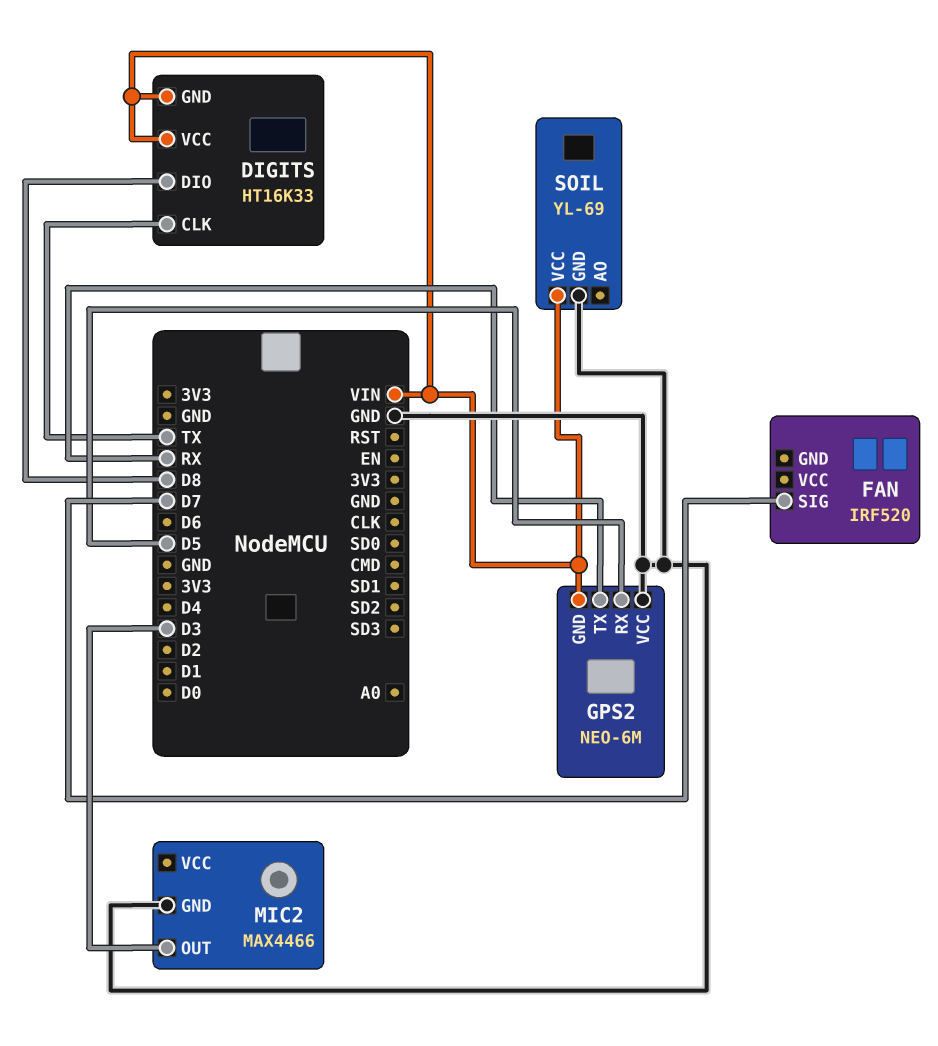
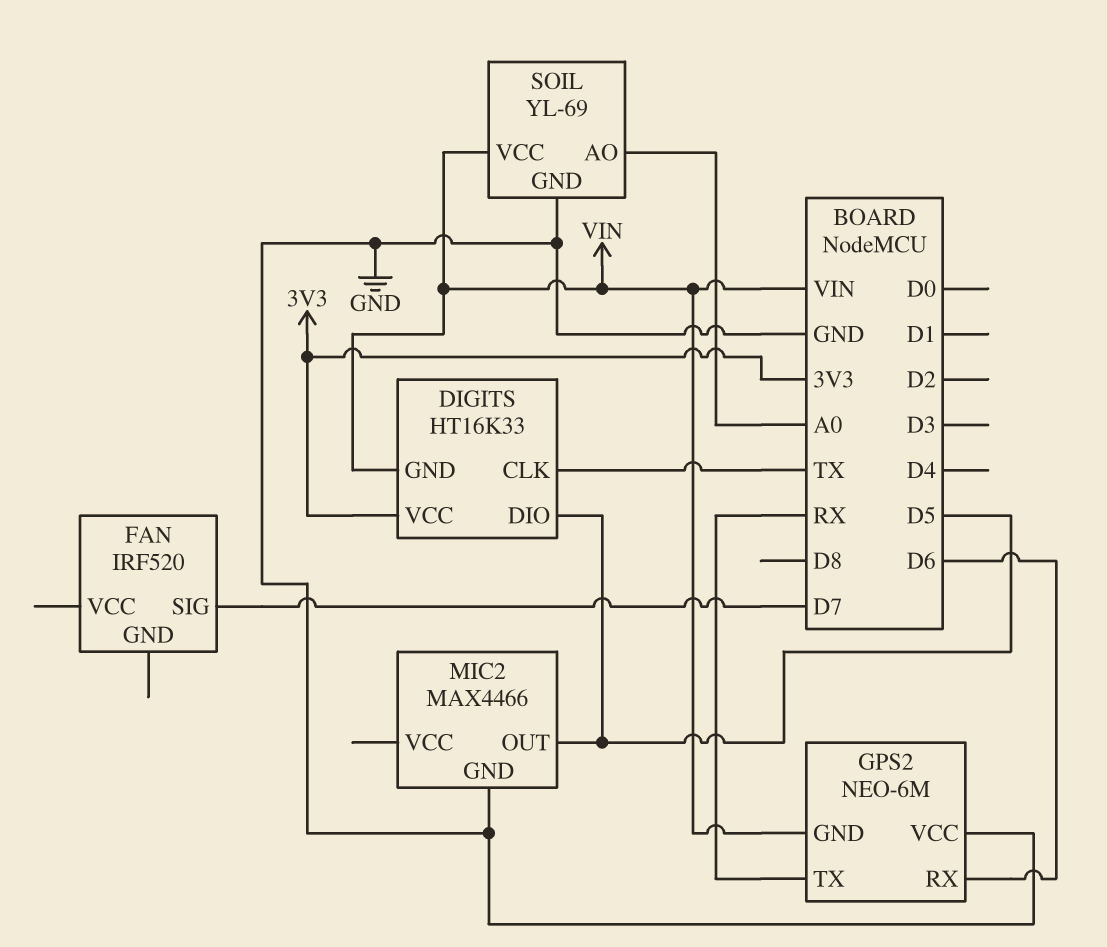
DIGITS pin DIO: D8 -> D5
DIGITS pin VCC: VIN -> 3V3
GPS2 pin RX: D5 -> D6
MIC2 pin OUT: D3 -> D5
SOIL pin AO: none -> A0

